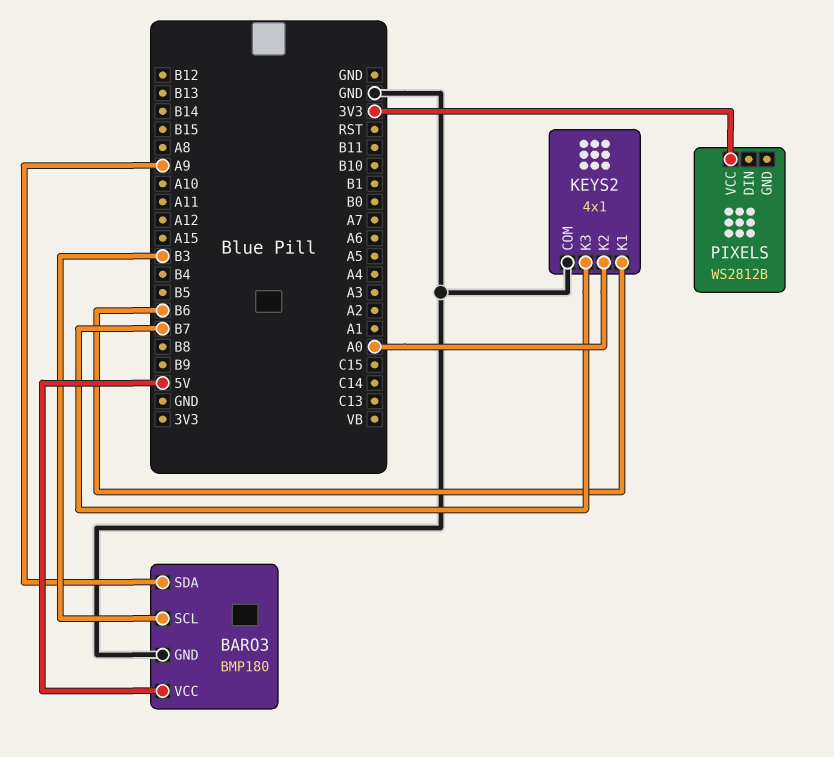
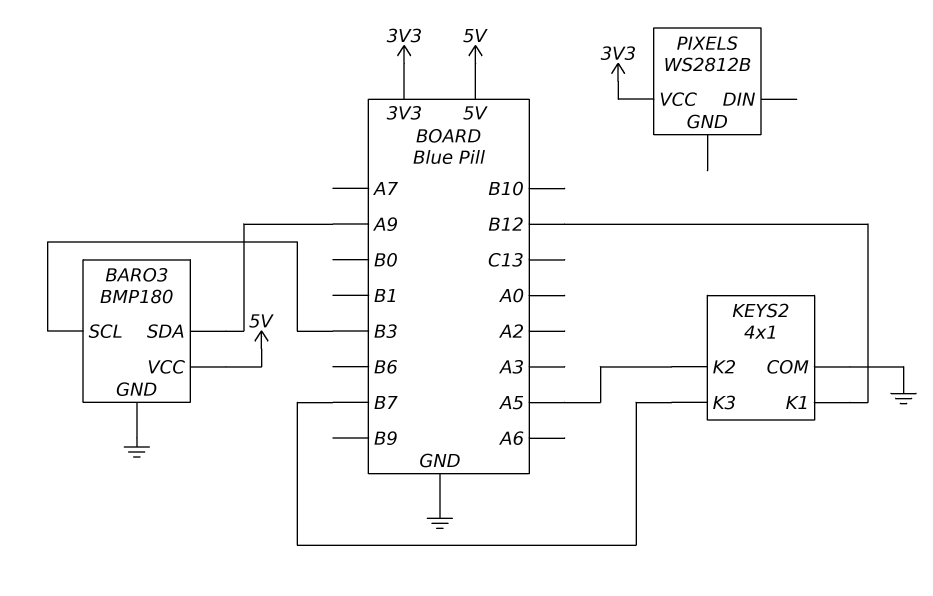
KEYS2 pin K1: B6 -> B12
KEYS2 pin K2: A0 -> A5

